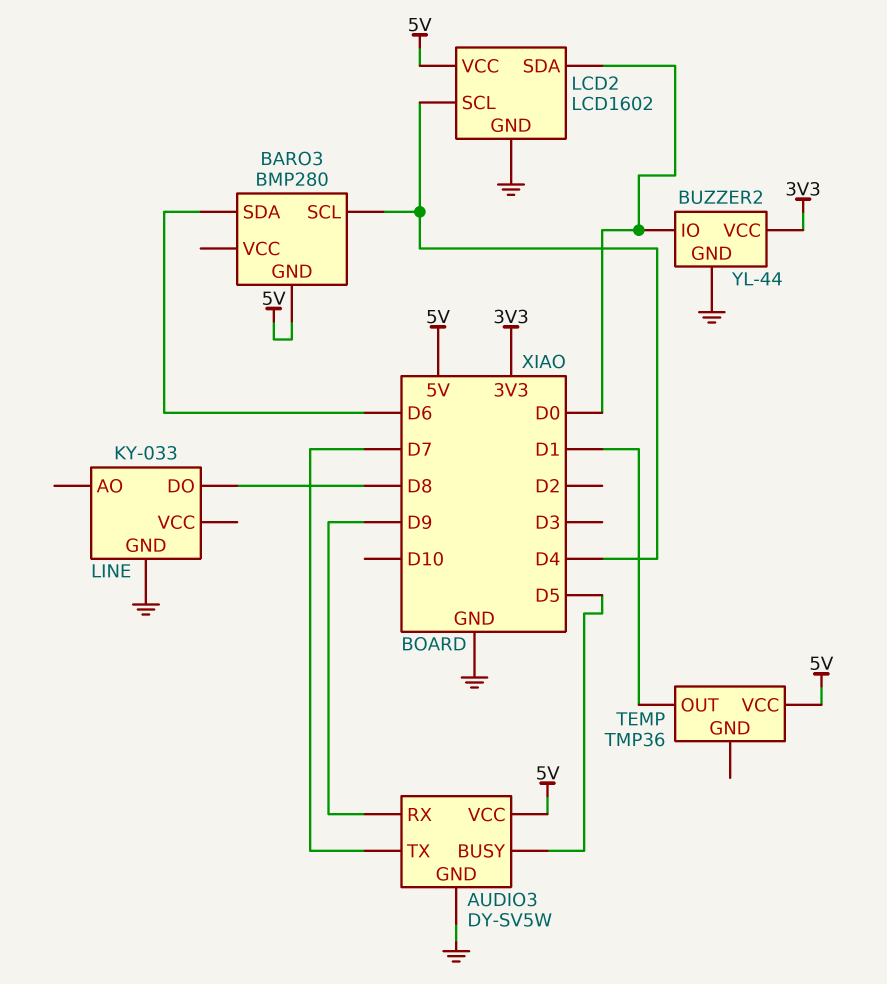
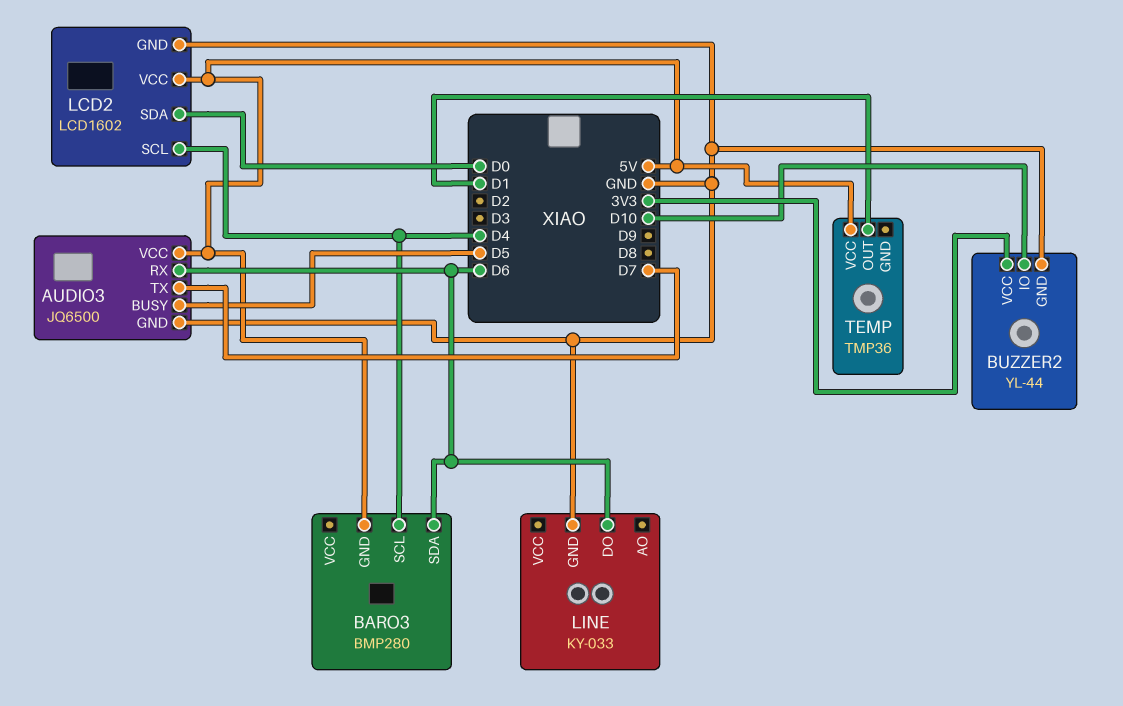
AUDIO3: DY-SV5W -> JQ6500
AUDIO3 pin RX: D9 -> D6
BUZZER2 pin IO: D0 -> D10
LINE pin DO: D8 -> D6

